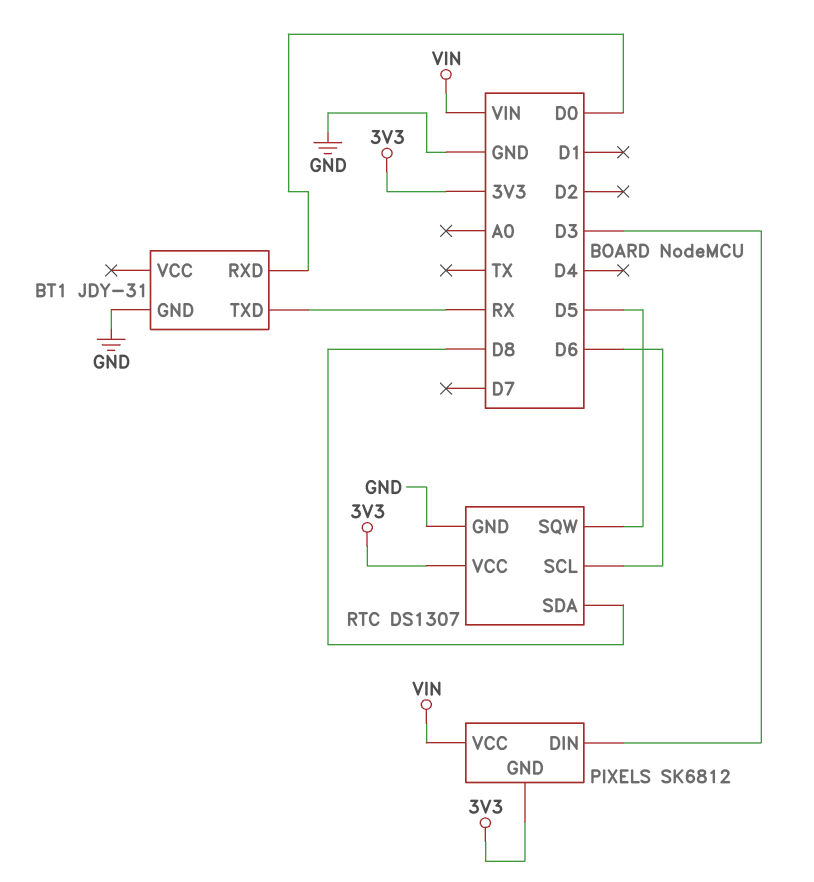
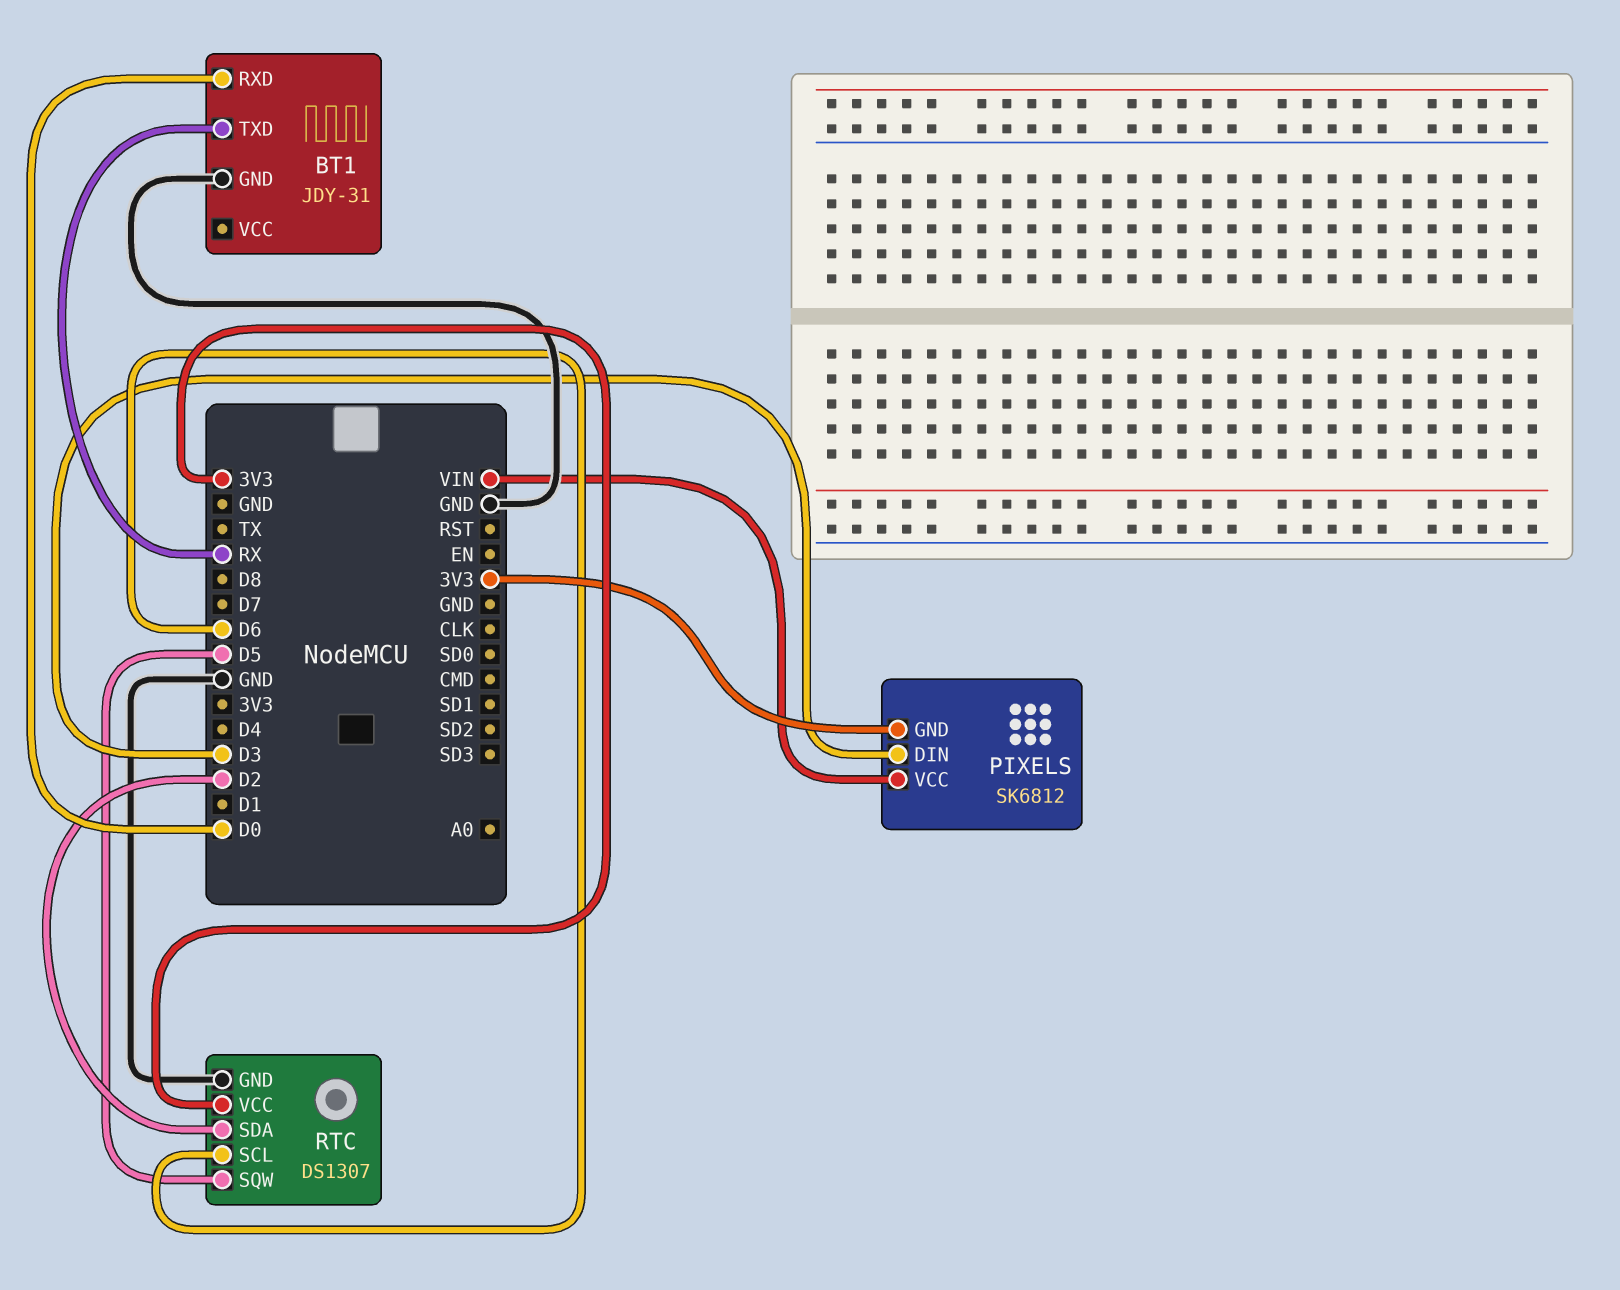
RTC pin SDA: D8 -> D2

